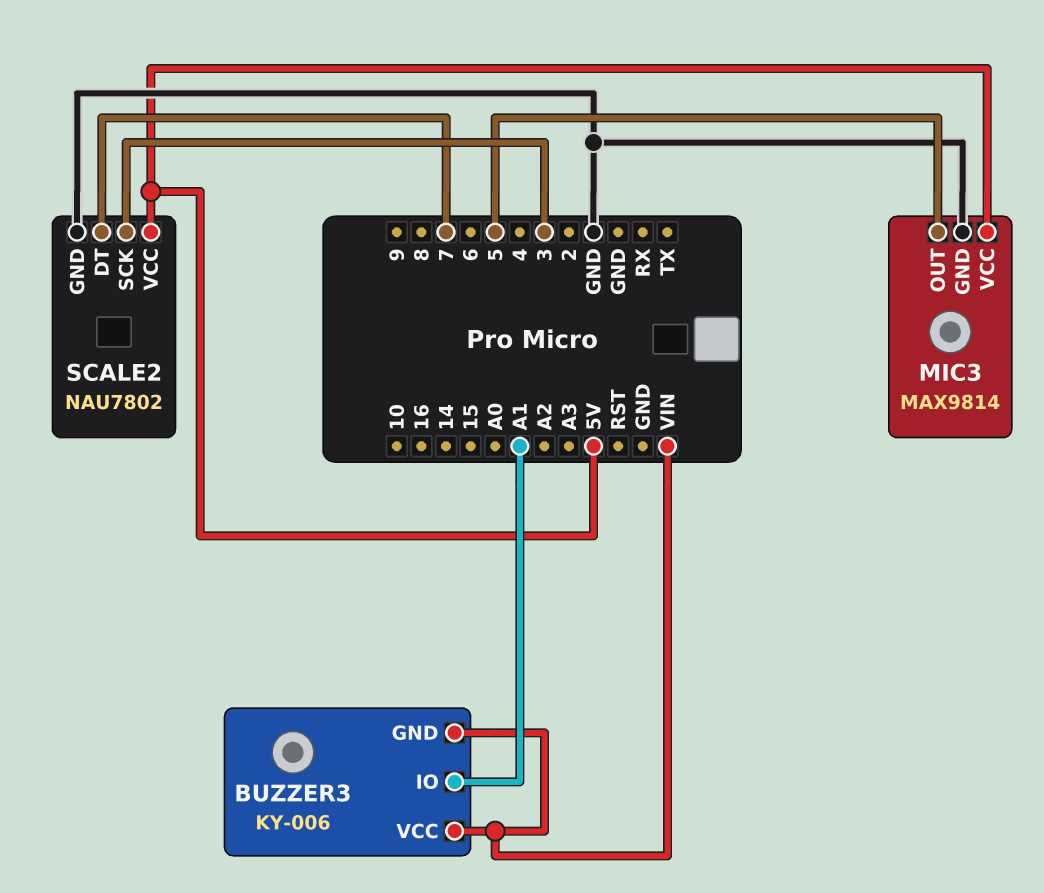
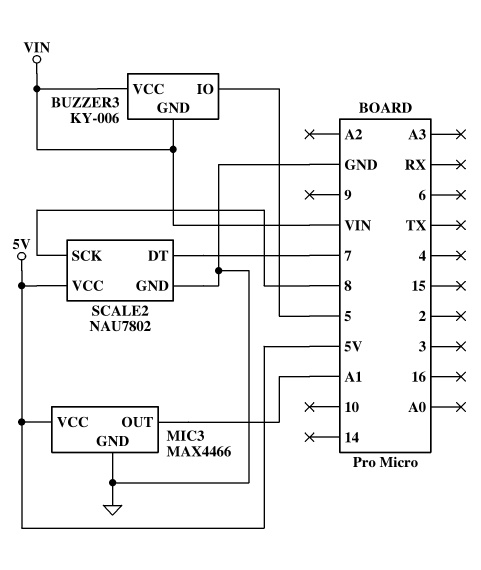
BUZZER3 pin IO: A1 -> 5
MIC3: MAX9814 -> MAX4466
MIC3 pin OUT: 5 -> A1
SCALE2 pin SCK: 3 -> 8

